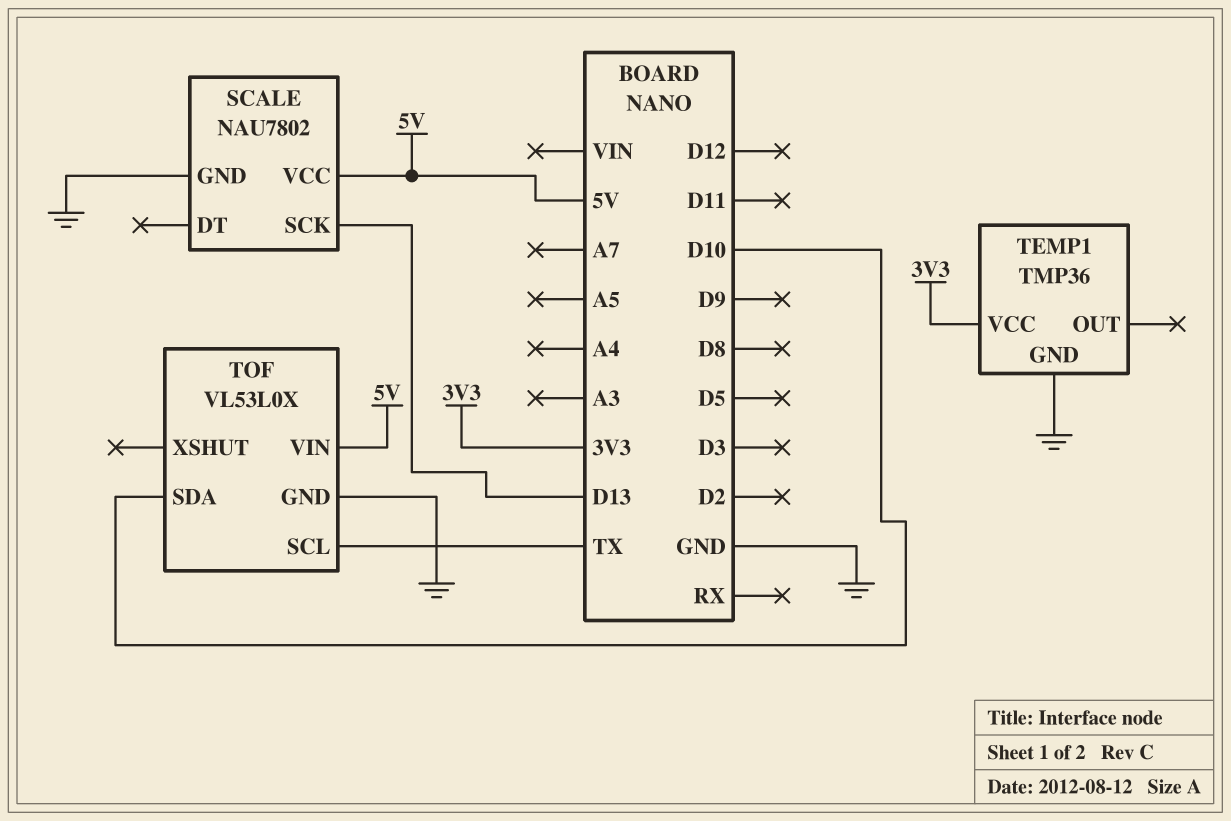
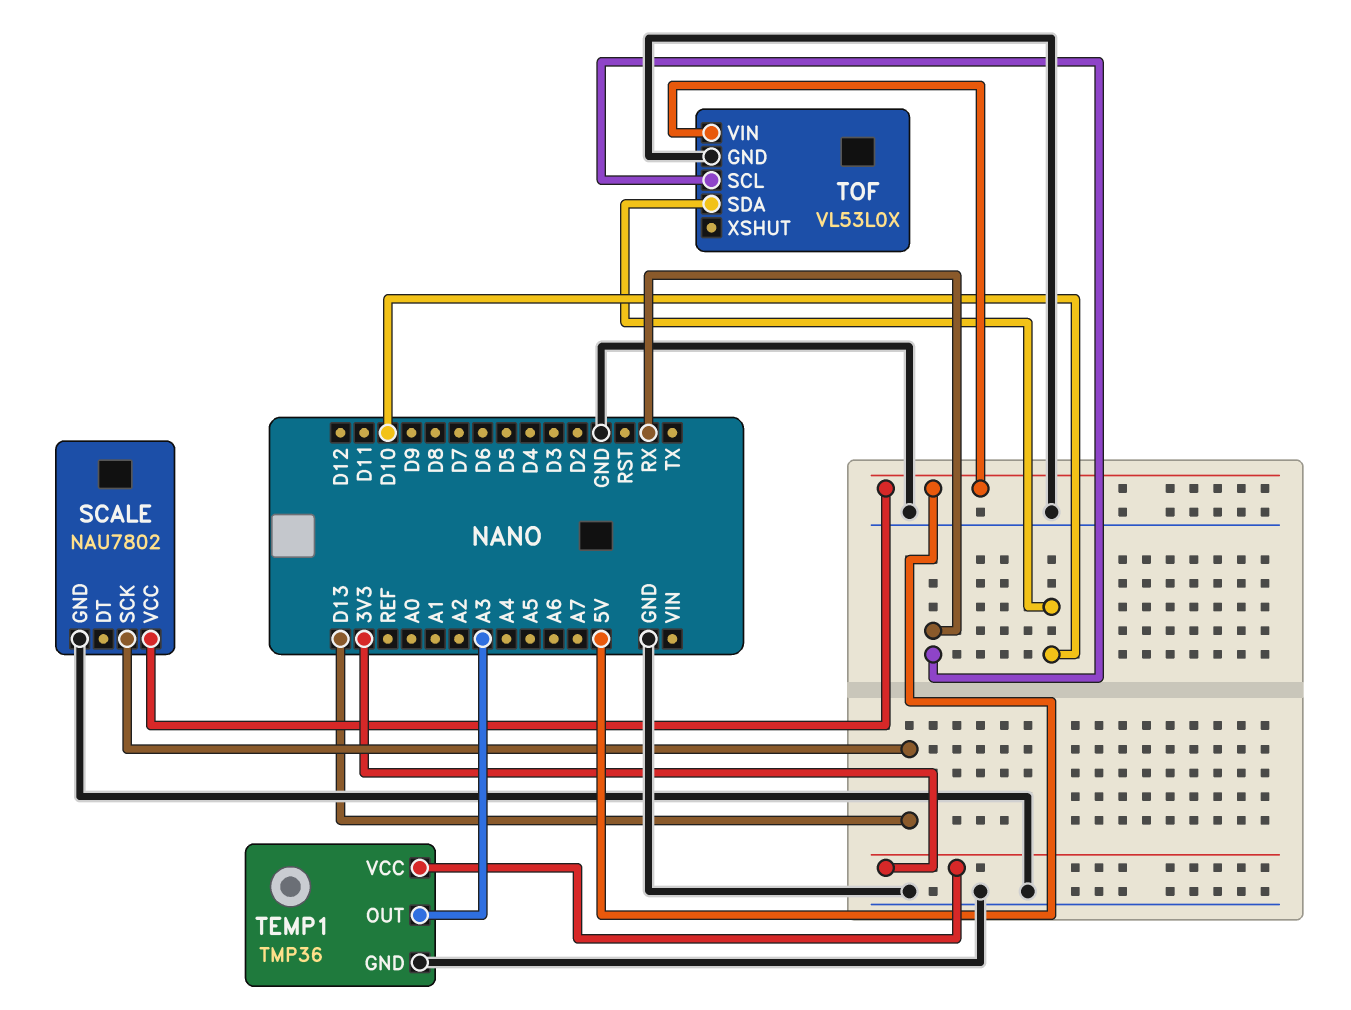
TEMP1 pin OUT: none -> A3
TOF pin SCL: TX -> RX

